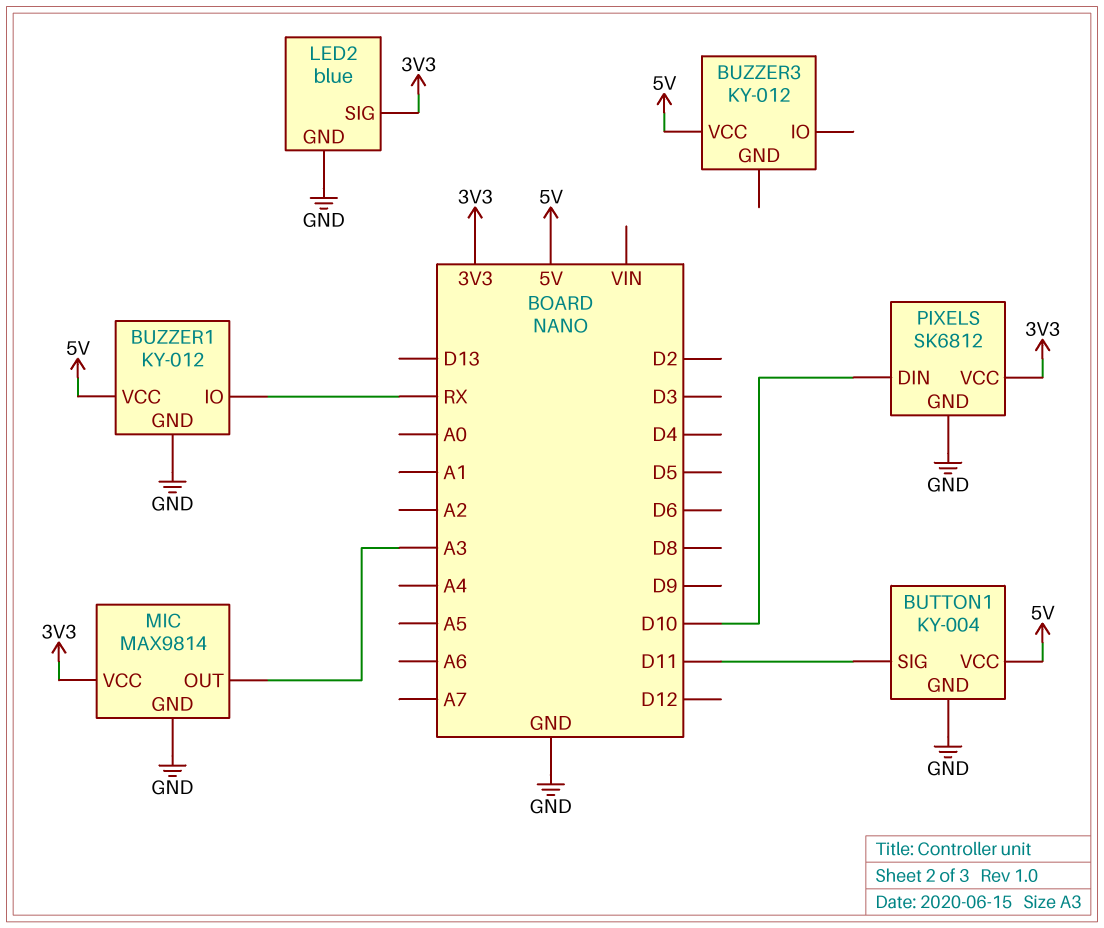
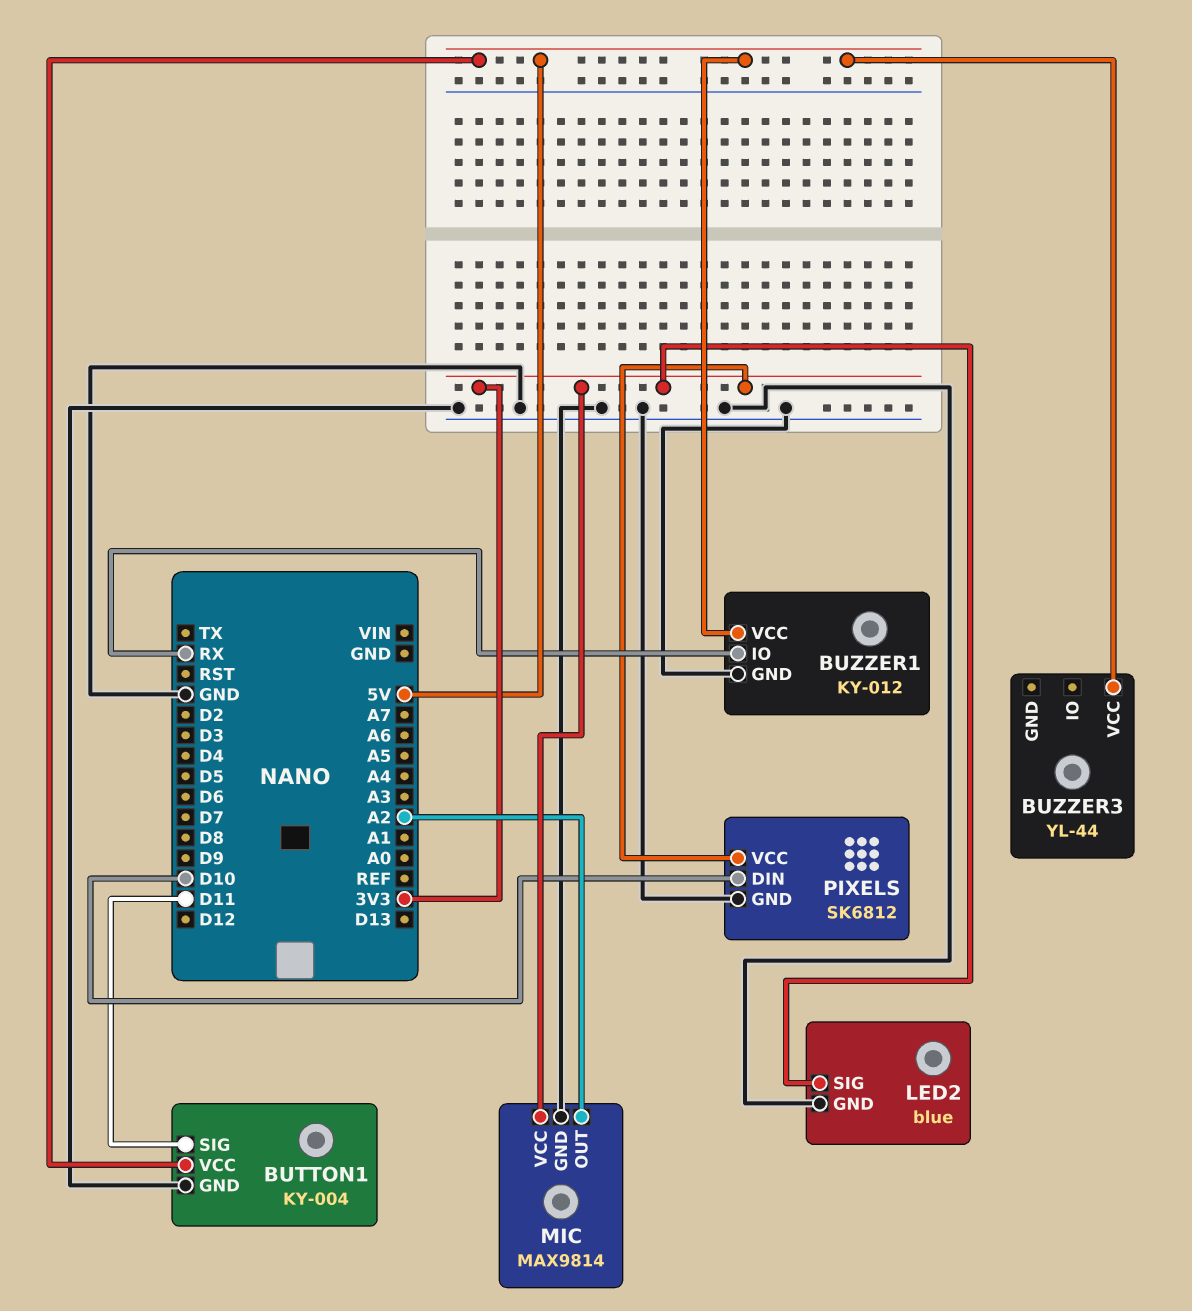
BUZZER3: KY-012 -> YL-44
MIC pin OUT: A3 -> A2

